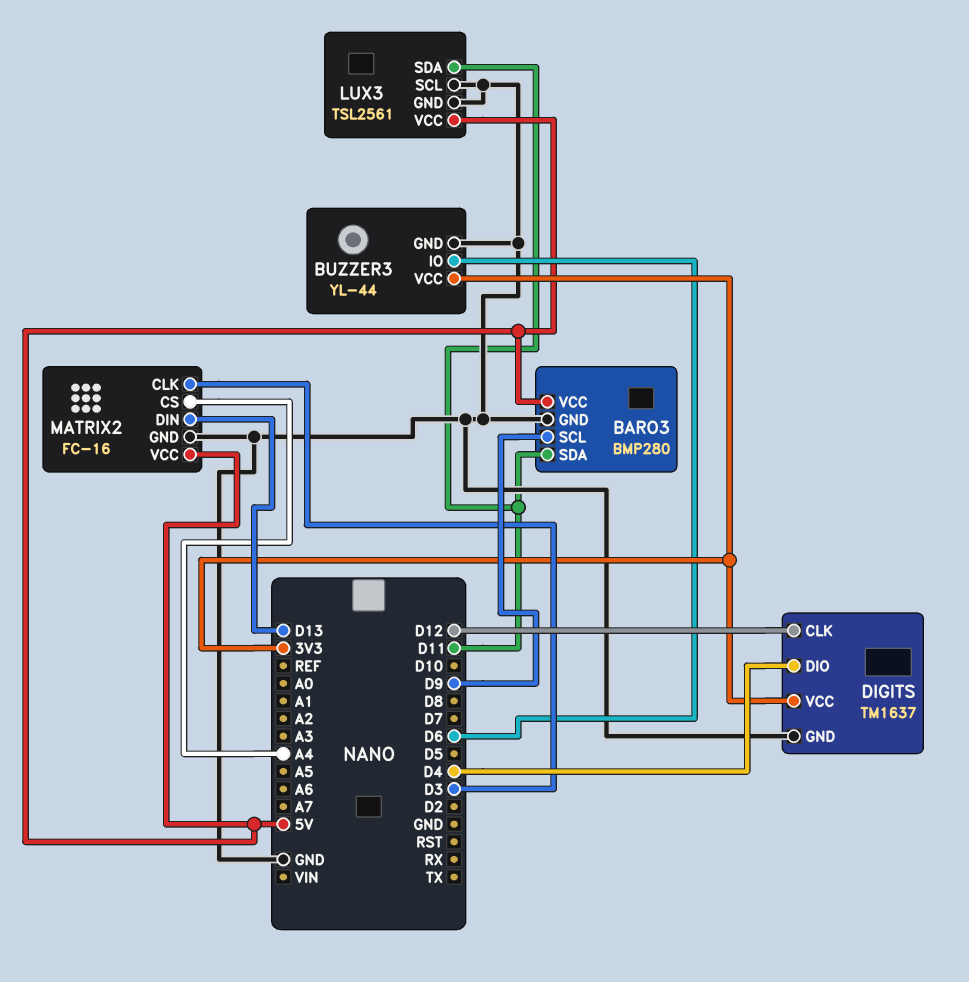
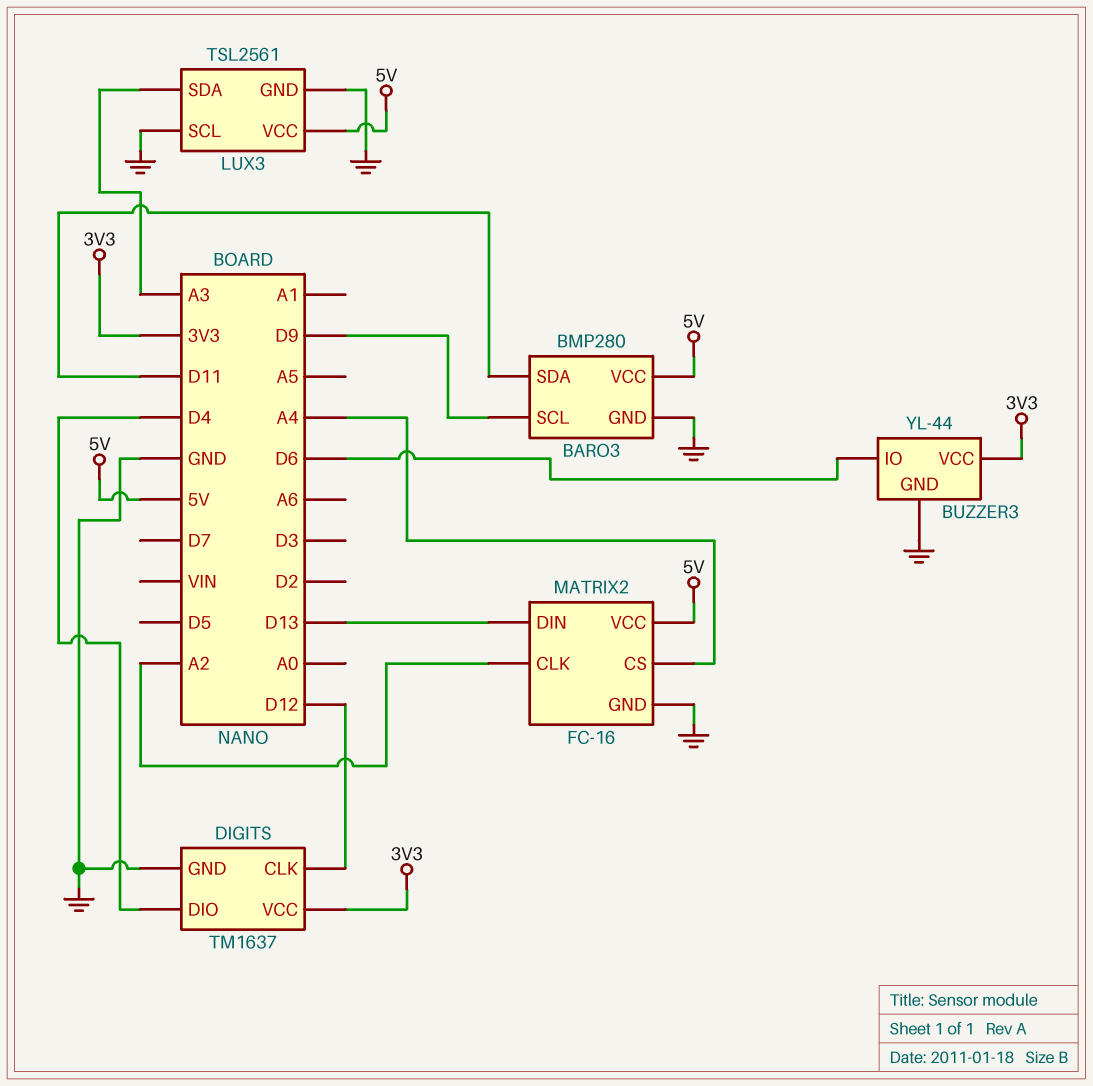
LUX3 pin SDA: D11 -> A3
MATRIX2 pin CLK: D3 -> A2

